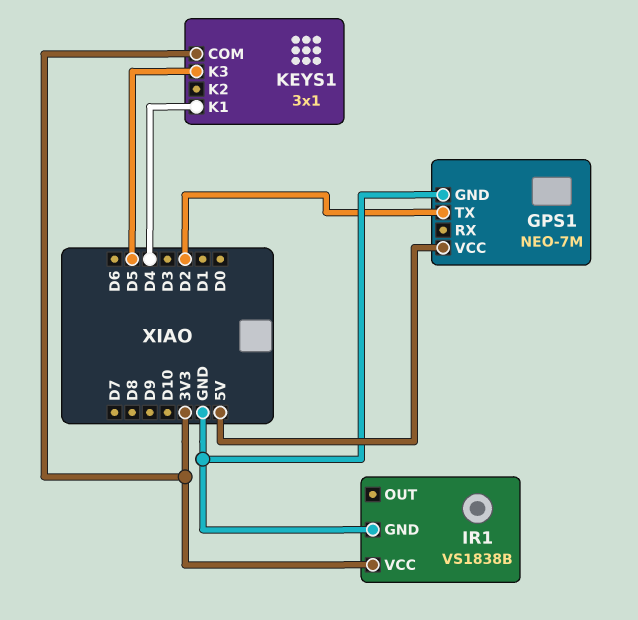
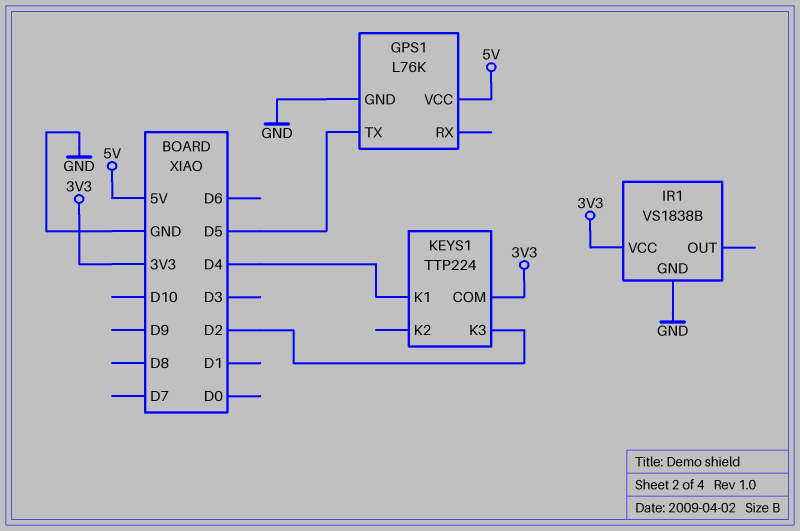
GPS1: NEO-7M -> L76K
GPS1 pin TX: D2 -> D5
KEYS1: 3x1 -> TTP224
KEYS1 pin K3: D5 -> D2

